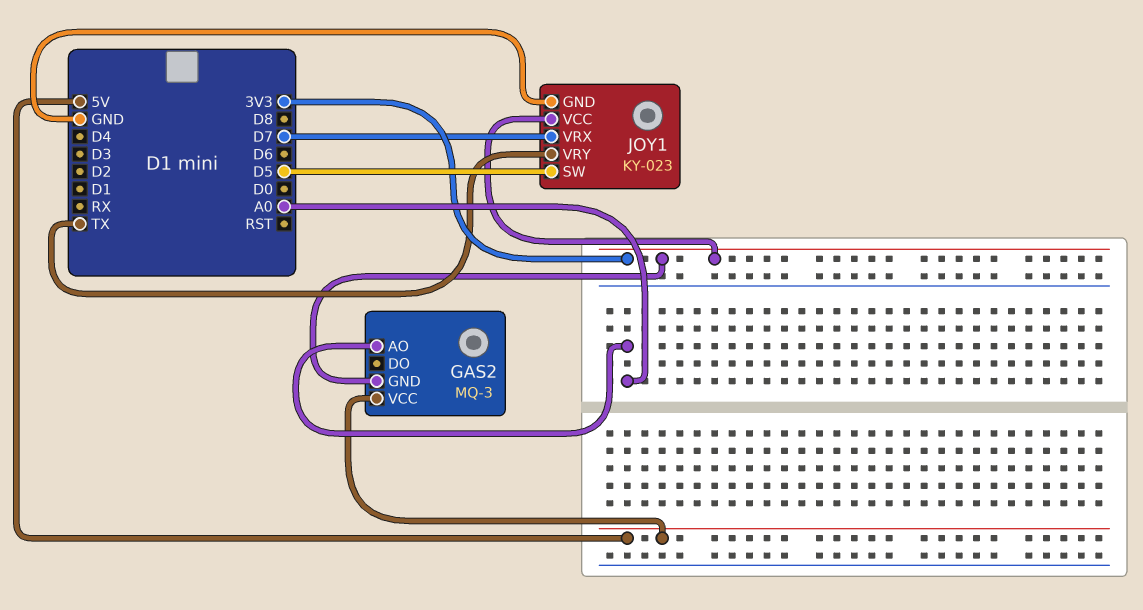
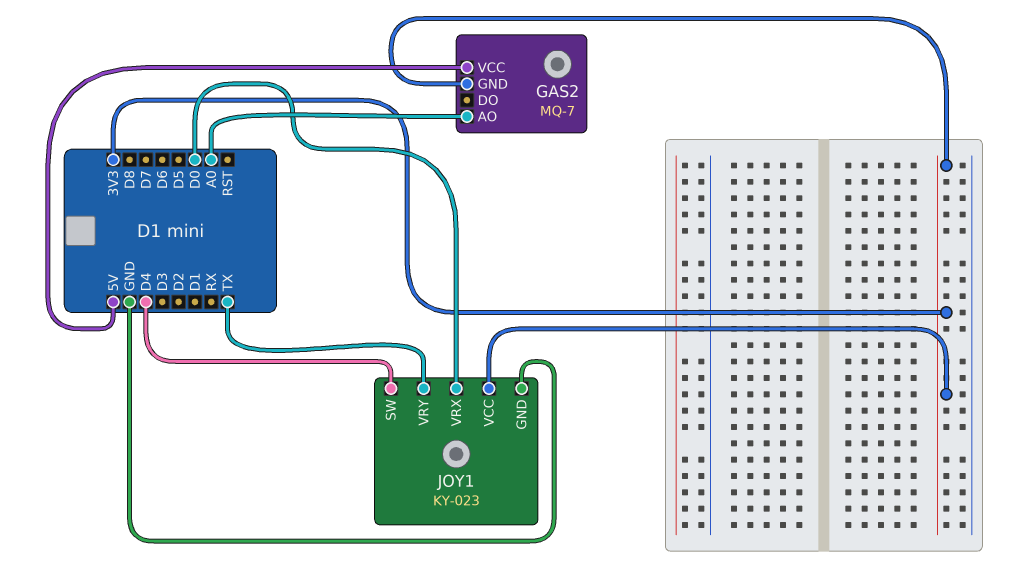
GAS2: MQ-3 -> MQ-7
JOY1 pin SW: D5 -> D4
JOY1 pin VRX: D7 -> D0

